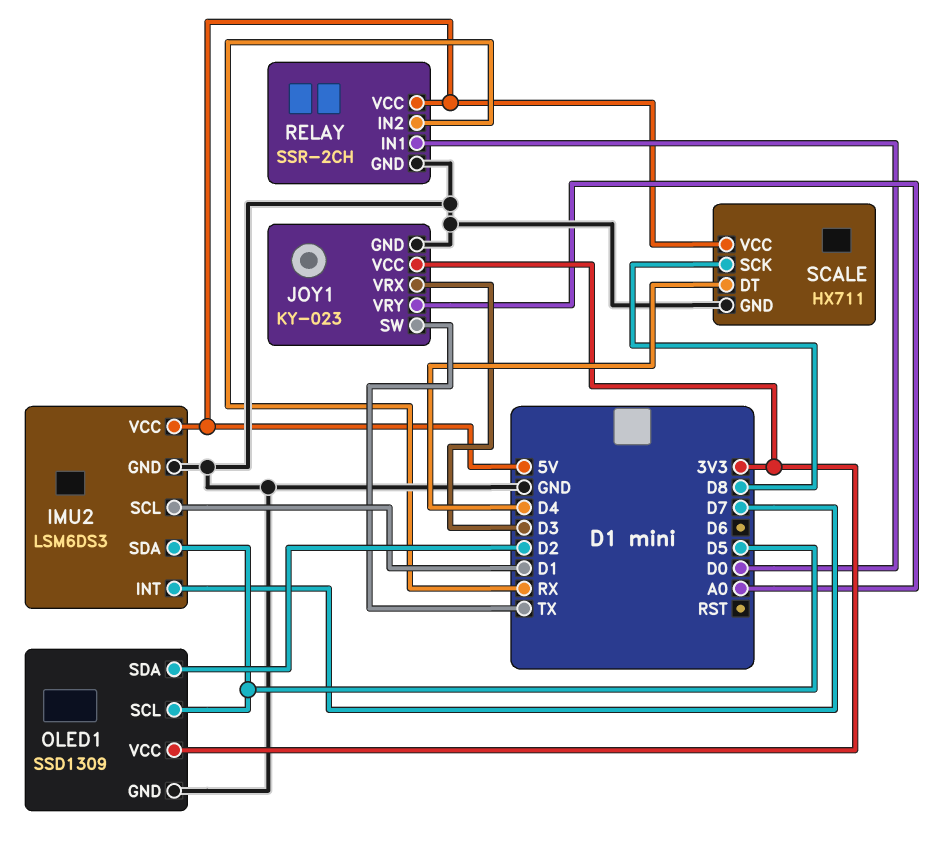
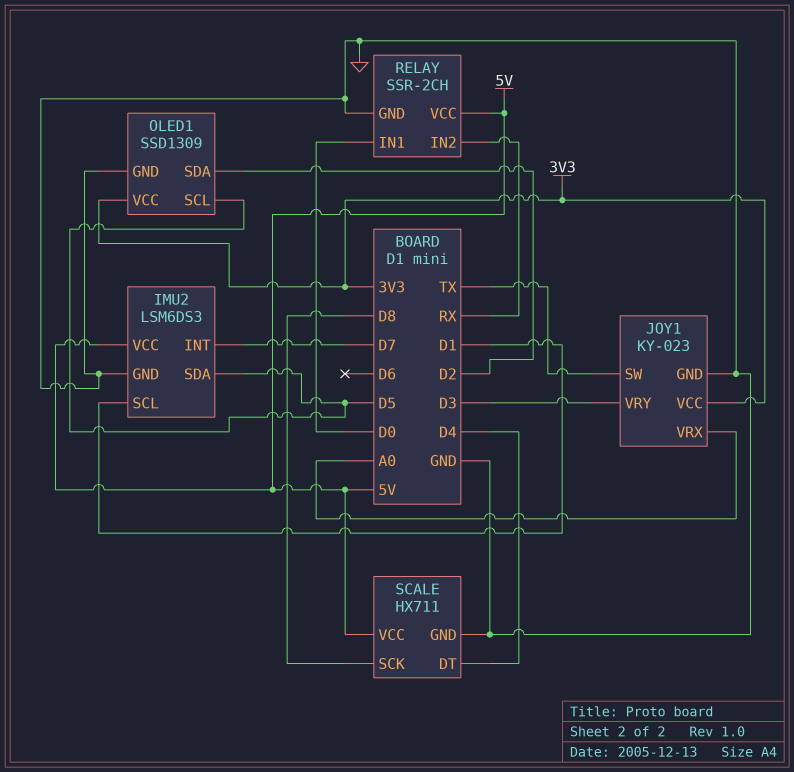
JOY1 pin VRX: D3 -> A0
JOY1 pin VRY: A0 -> D3

